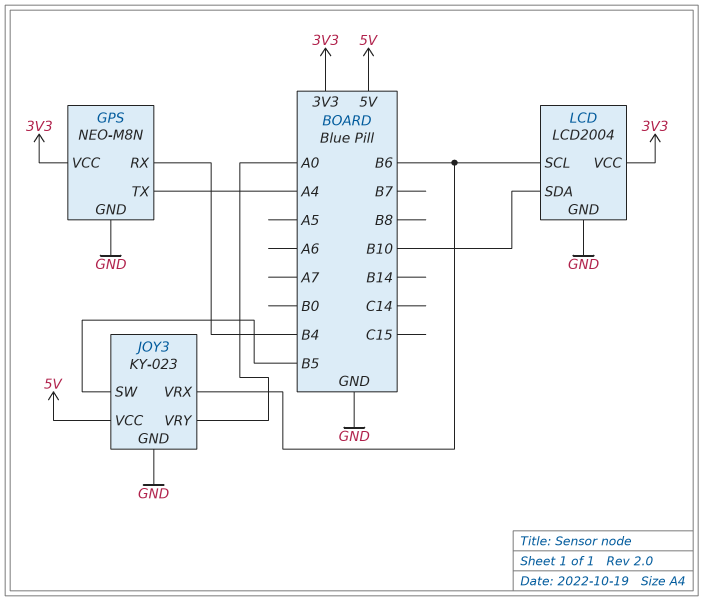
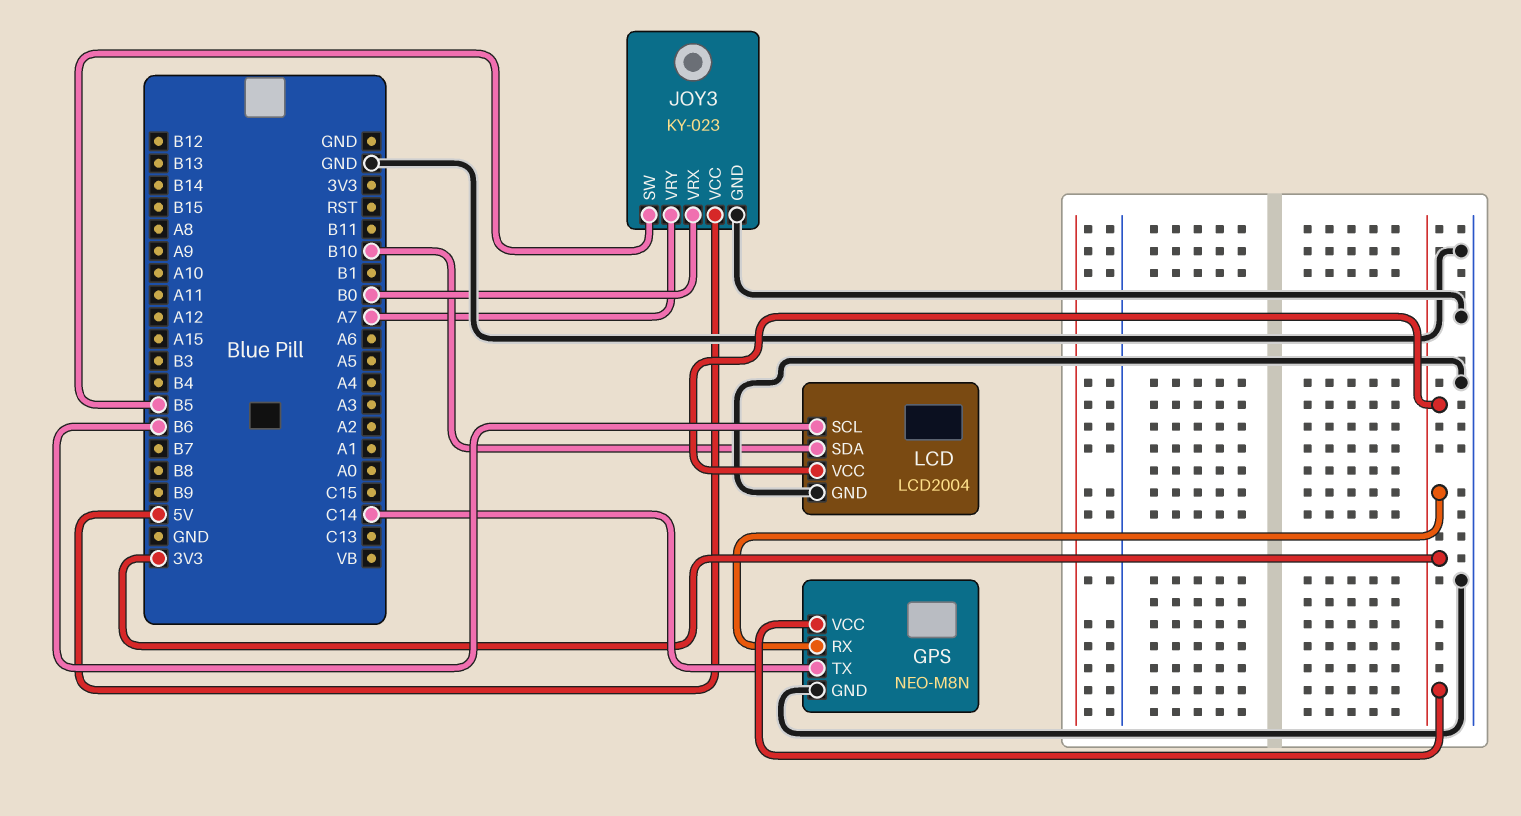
GPS pin RX: B4 -> 3V3
GPS pin TX: A4 -> C14
JOY3 pin VRX: B6 -> B0
JOY3 pin VRY: A0 -> A7

